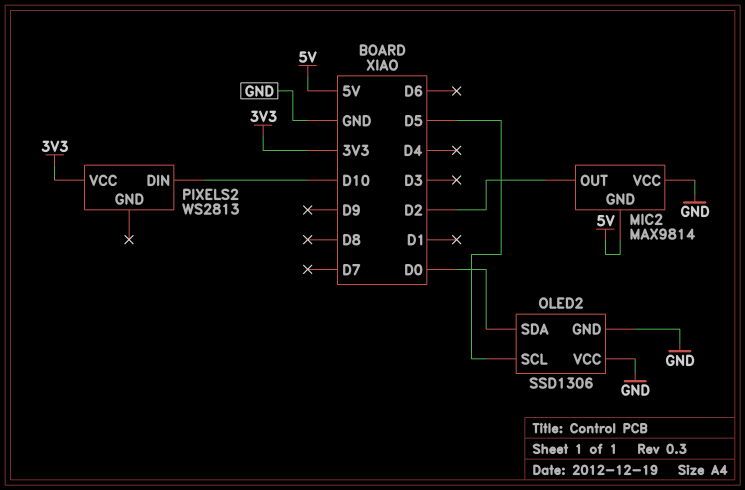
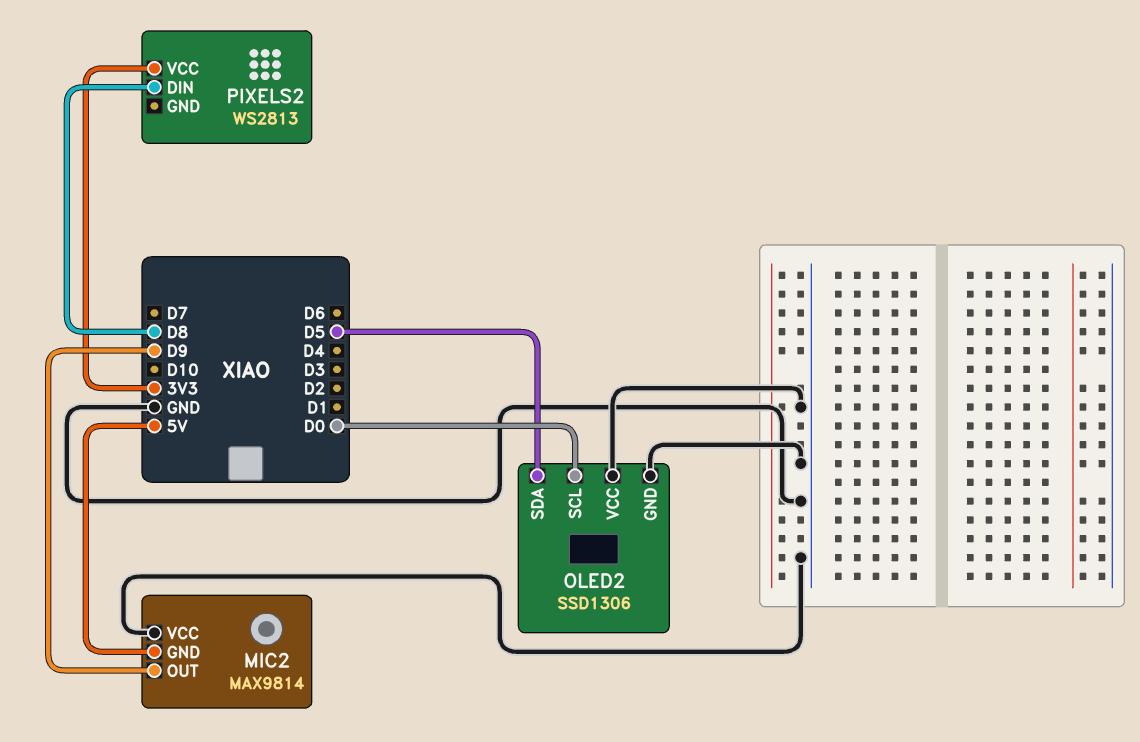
MIC2 pin OUT: D2 -> D9
OLED2 pin SCL: D5 -> D0
OLED2 pin SDA: D0 -> D5
PIXELS2 pin DIN: D10 -> D8

